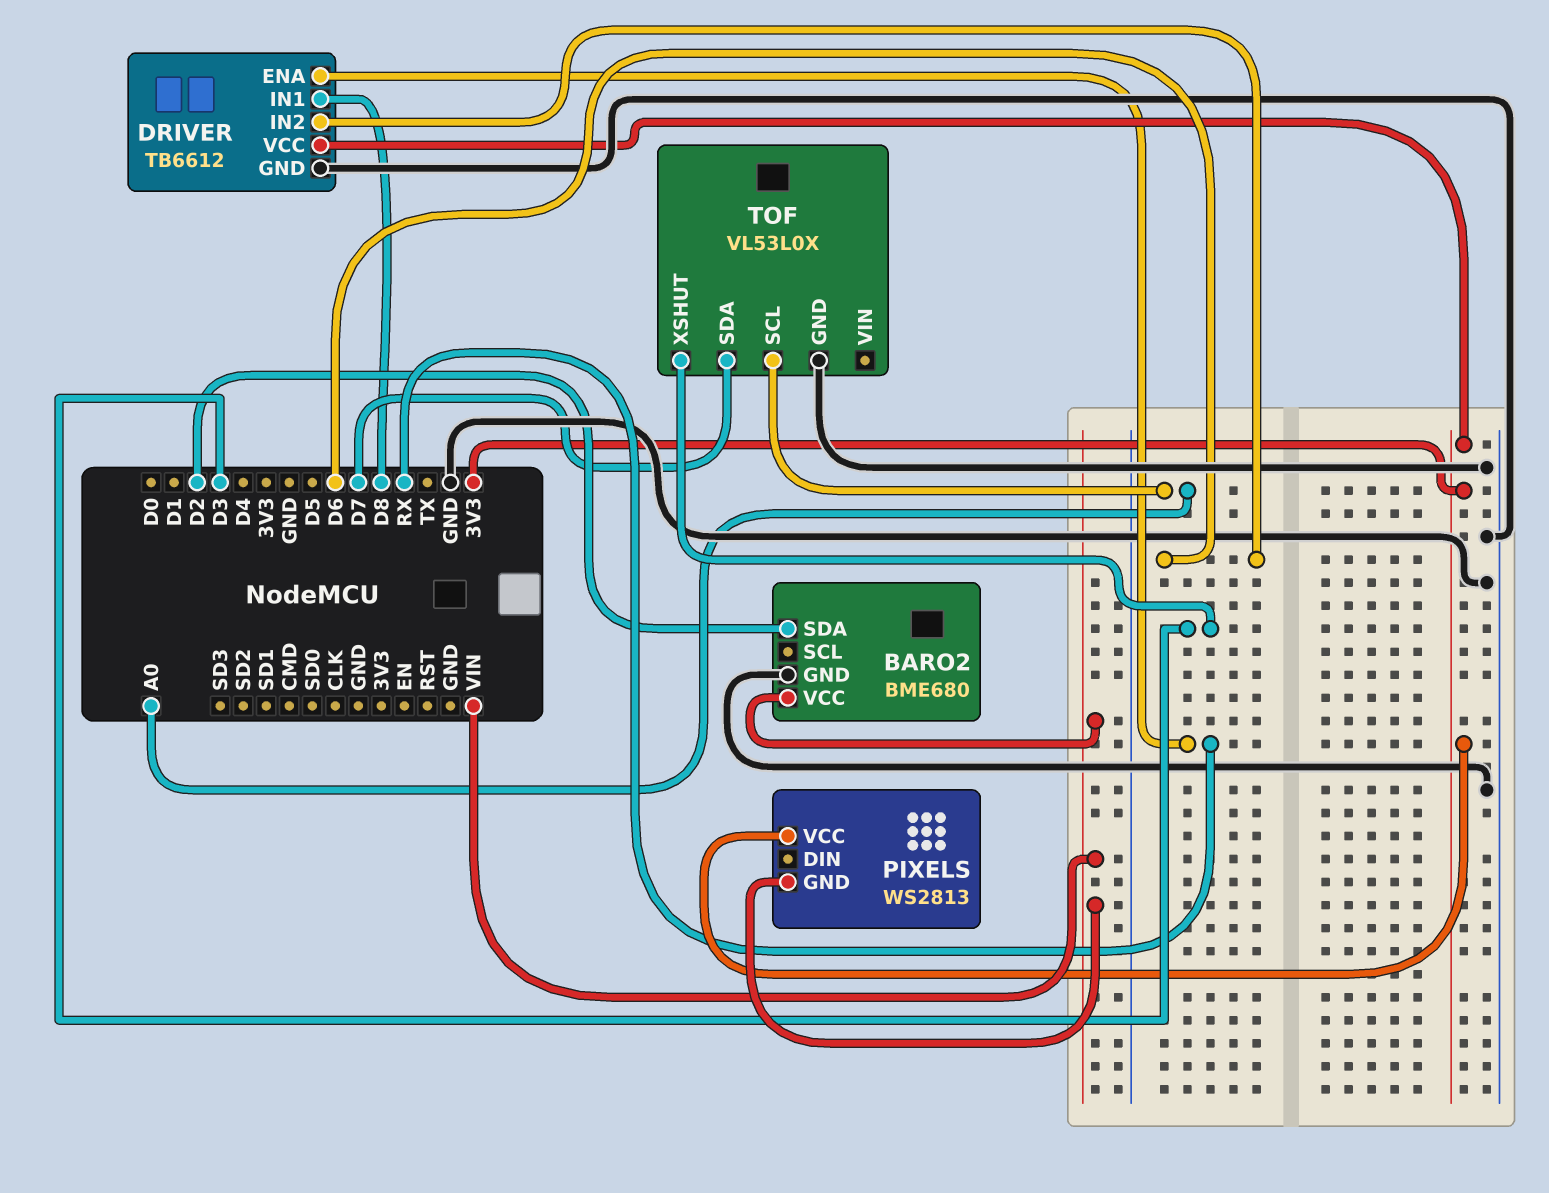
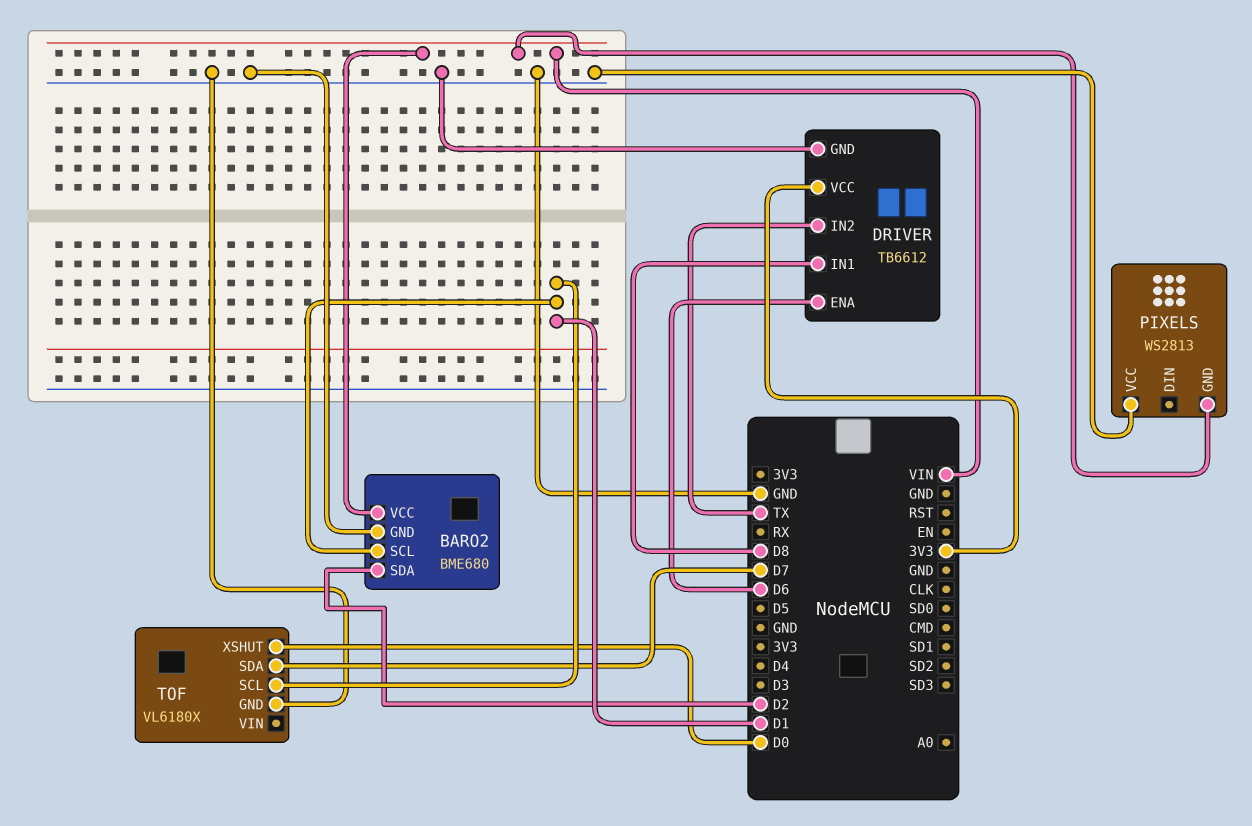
BARO2 pin SCL: none -> D1
DRIVER pin ENA: RX -> D6
DRIVER pin IN2: D6 -> TX
PIXELS pin VCC: 3V3 -> GND
TOF: VL53L0X -> VL6180X
TOF pin SCL: A0 -> D1
TOF pin XSHUT: D3 -> D0

